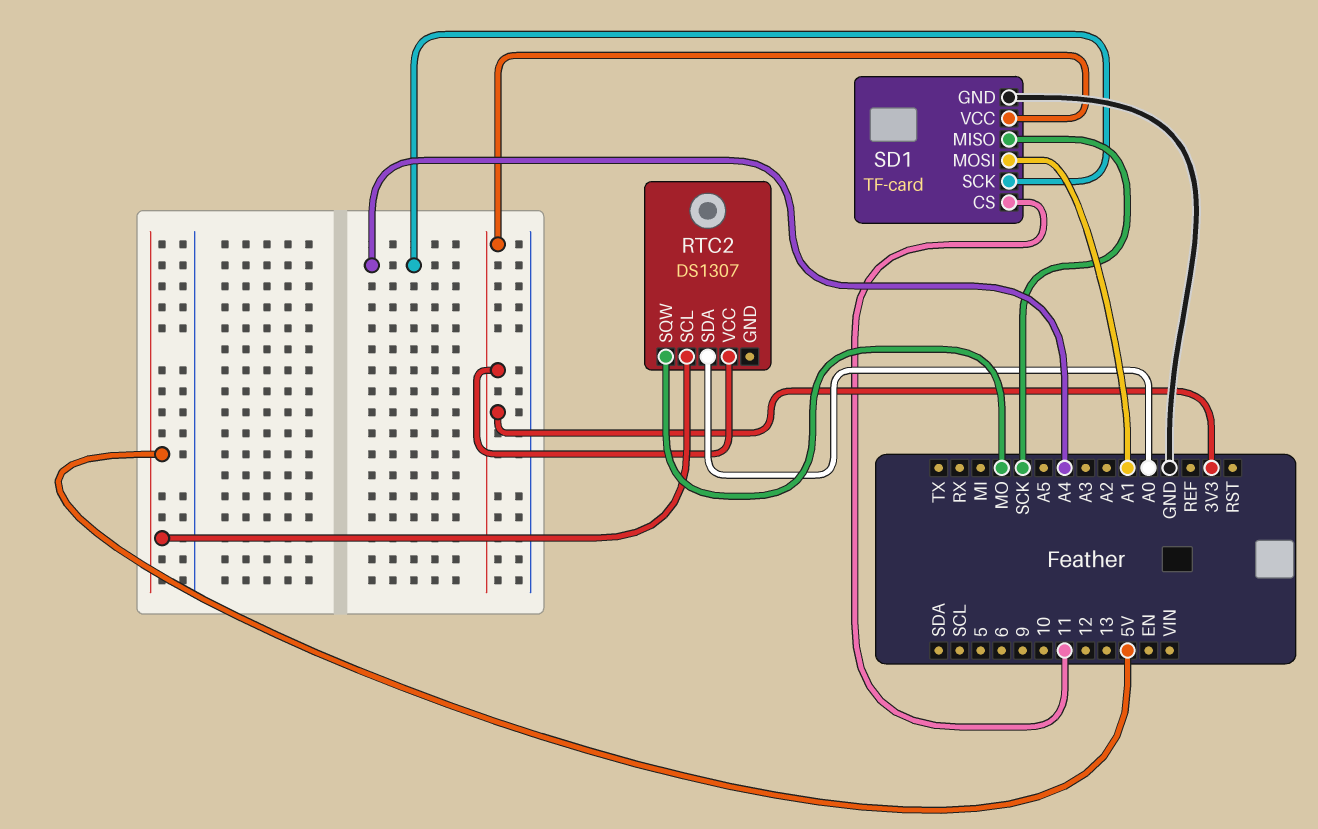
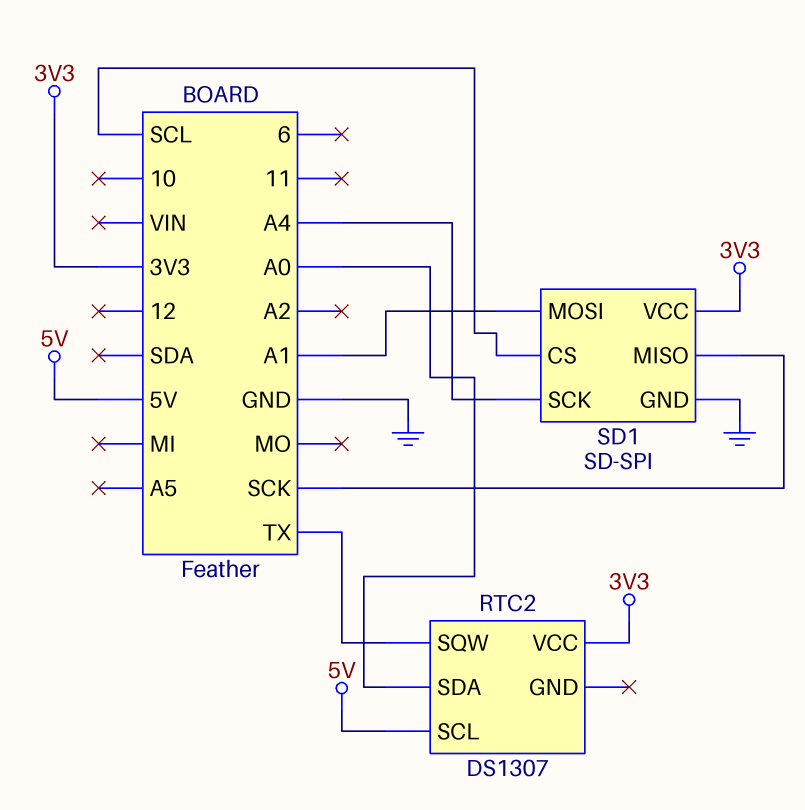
RTC2 pin SQW: MO -> TX
SD1: TF-card -> SD-SPI
SD1 pin CS: 11 -> SCL

